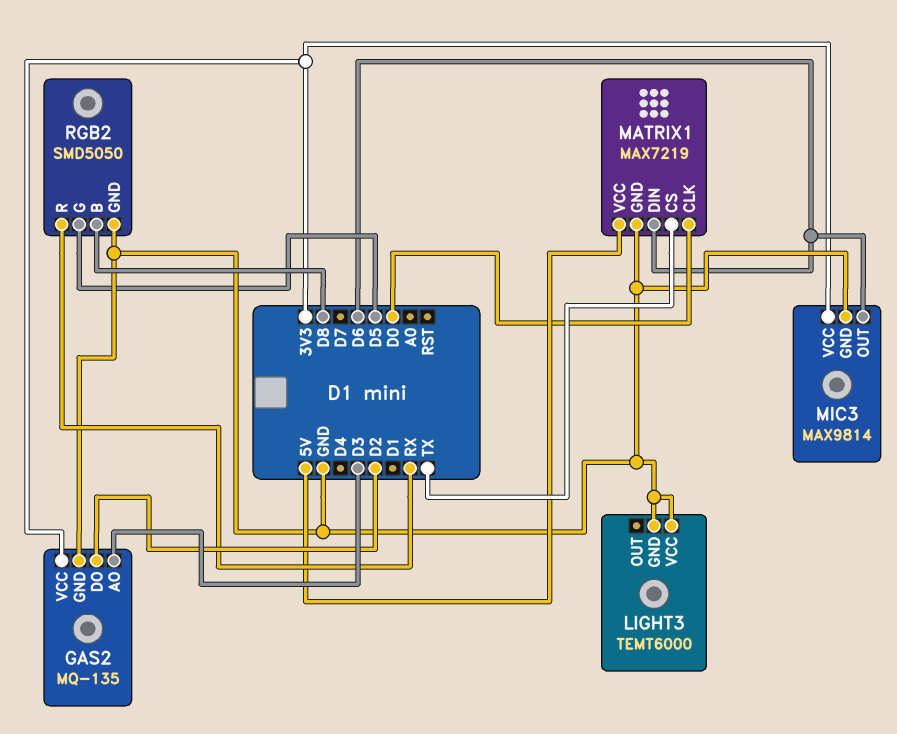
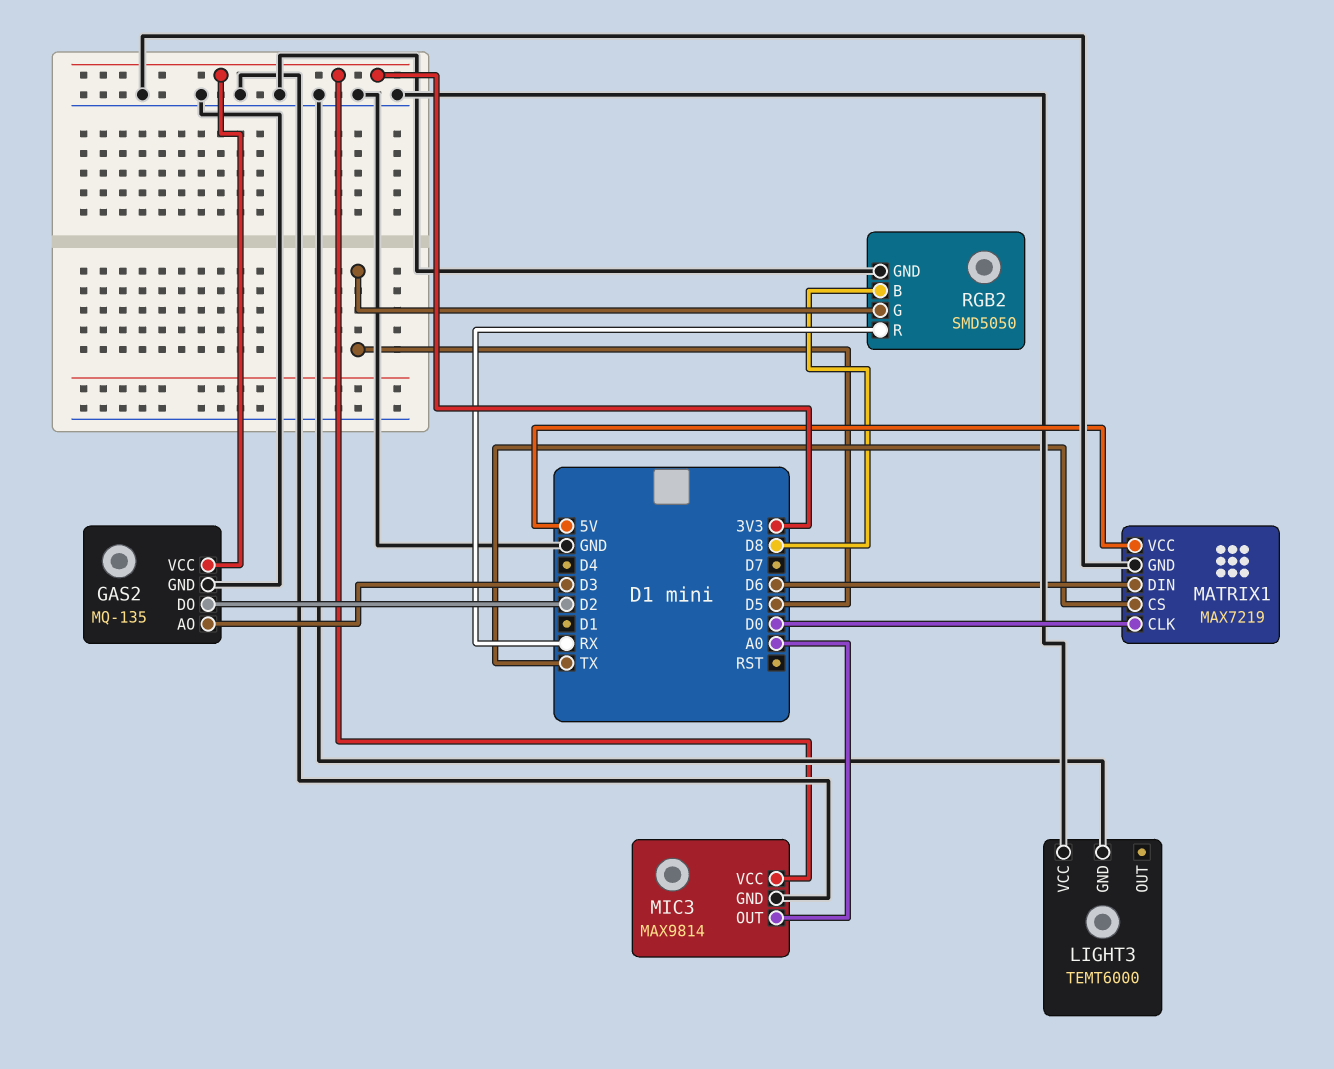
MIC3 pin OUT: D6 -> A0

